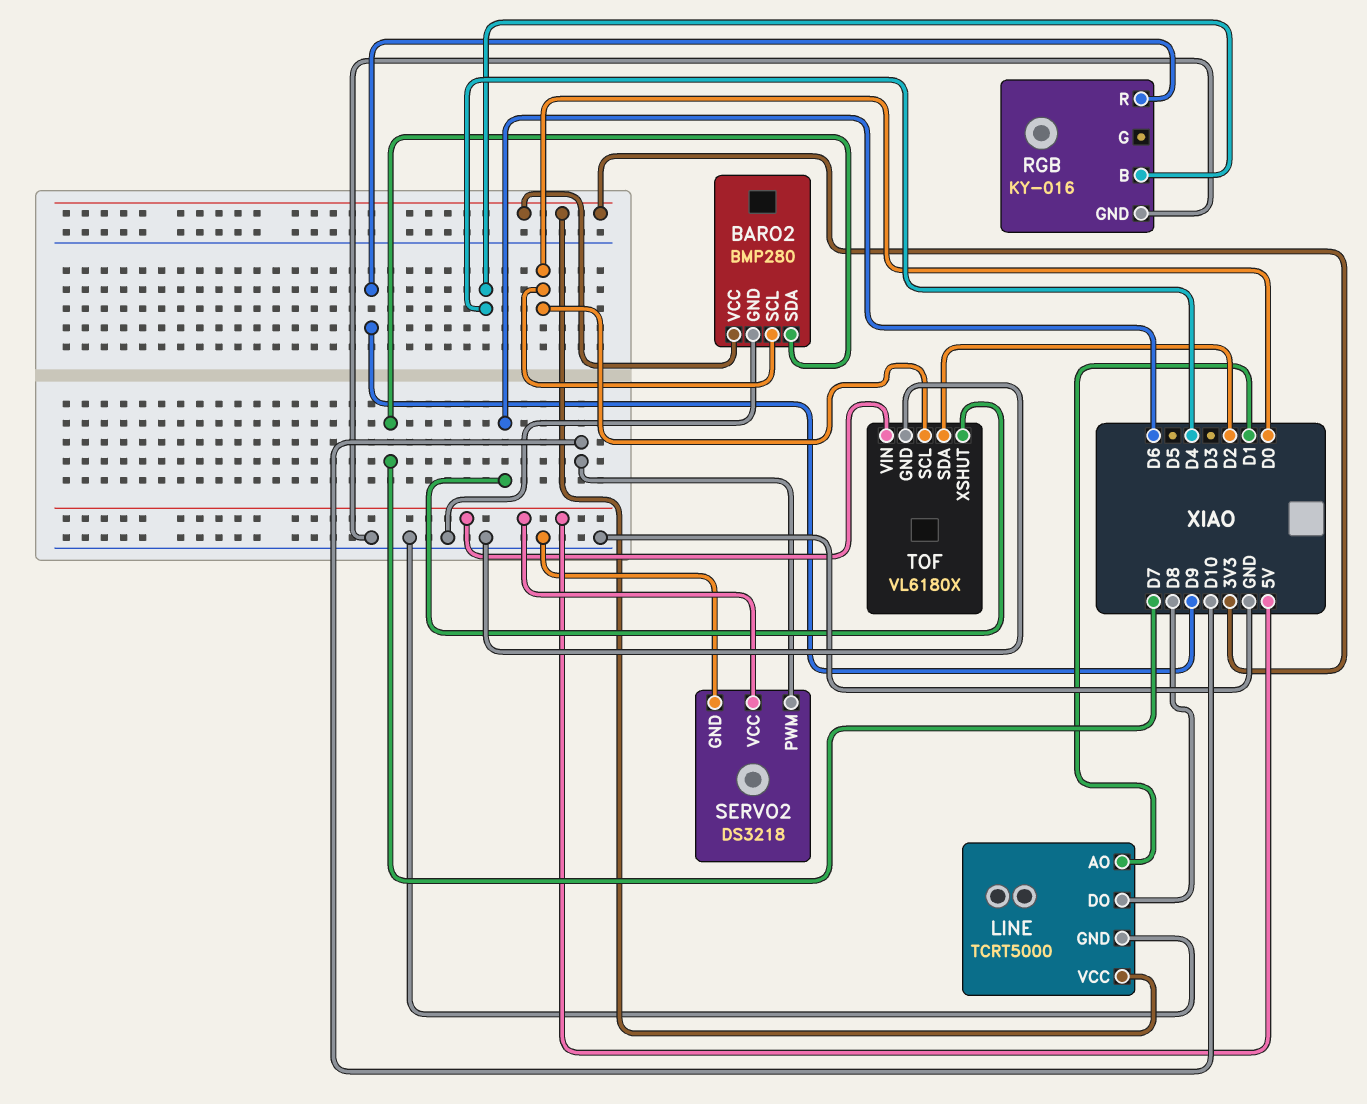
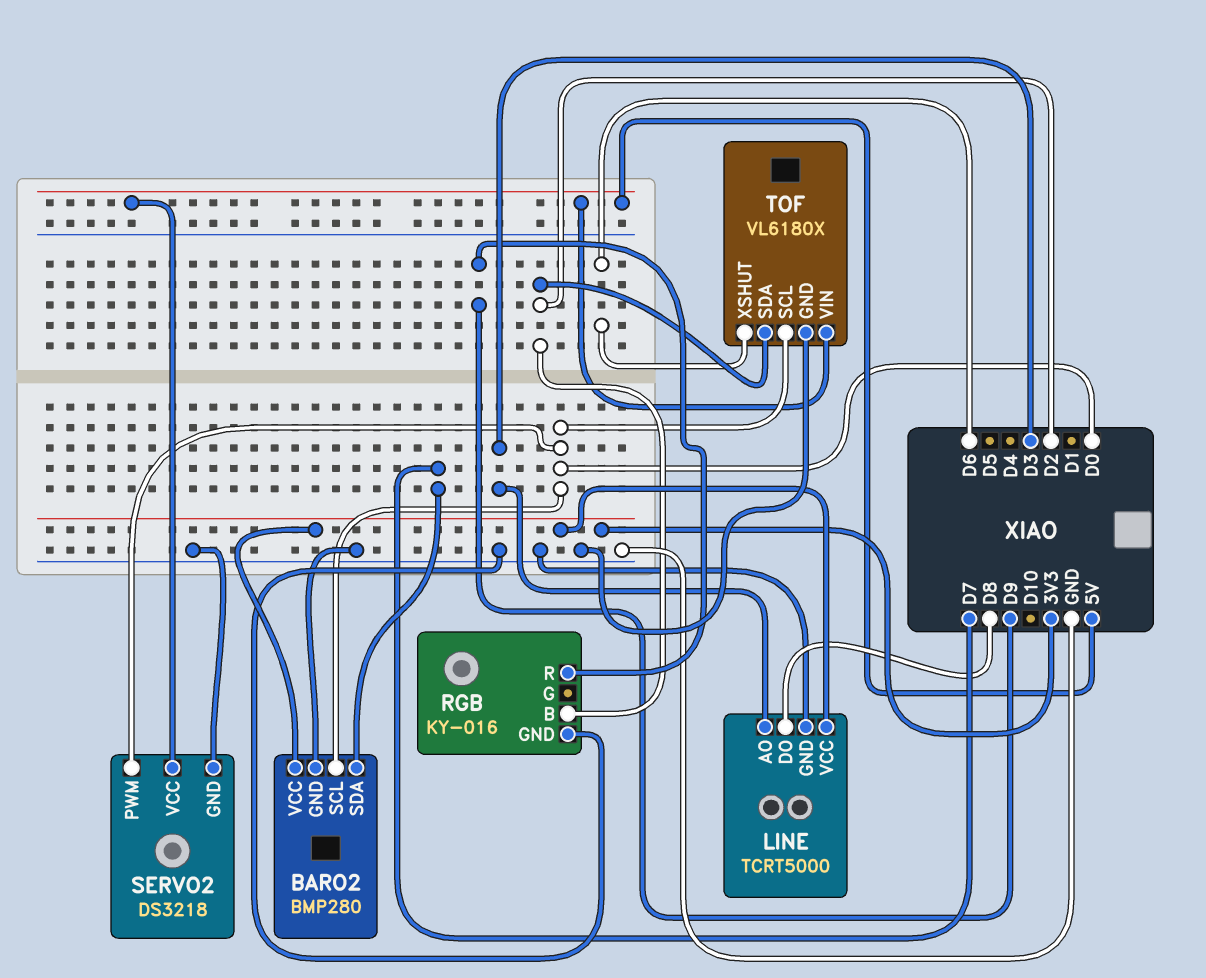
LINE pin AO: D1 -> D3
RGB pin B: D4 -> D2
SERVO2 pin PWM: D10 -> D0

